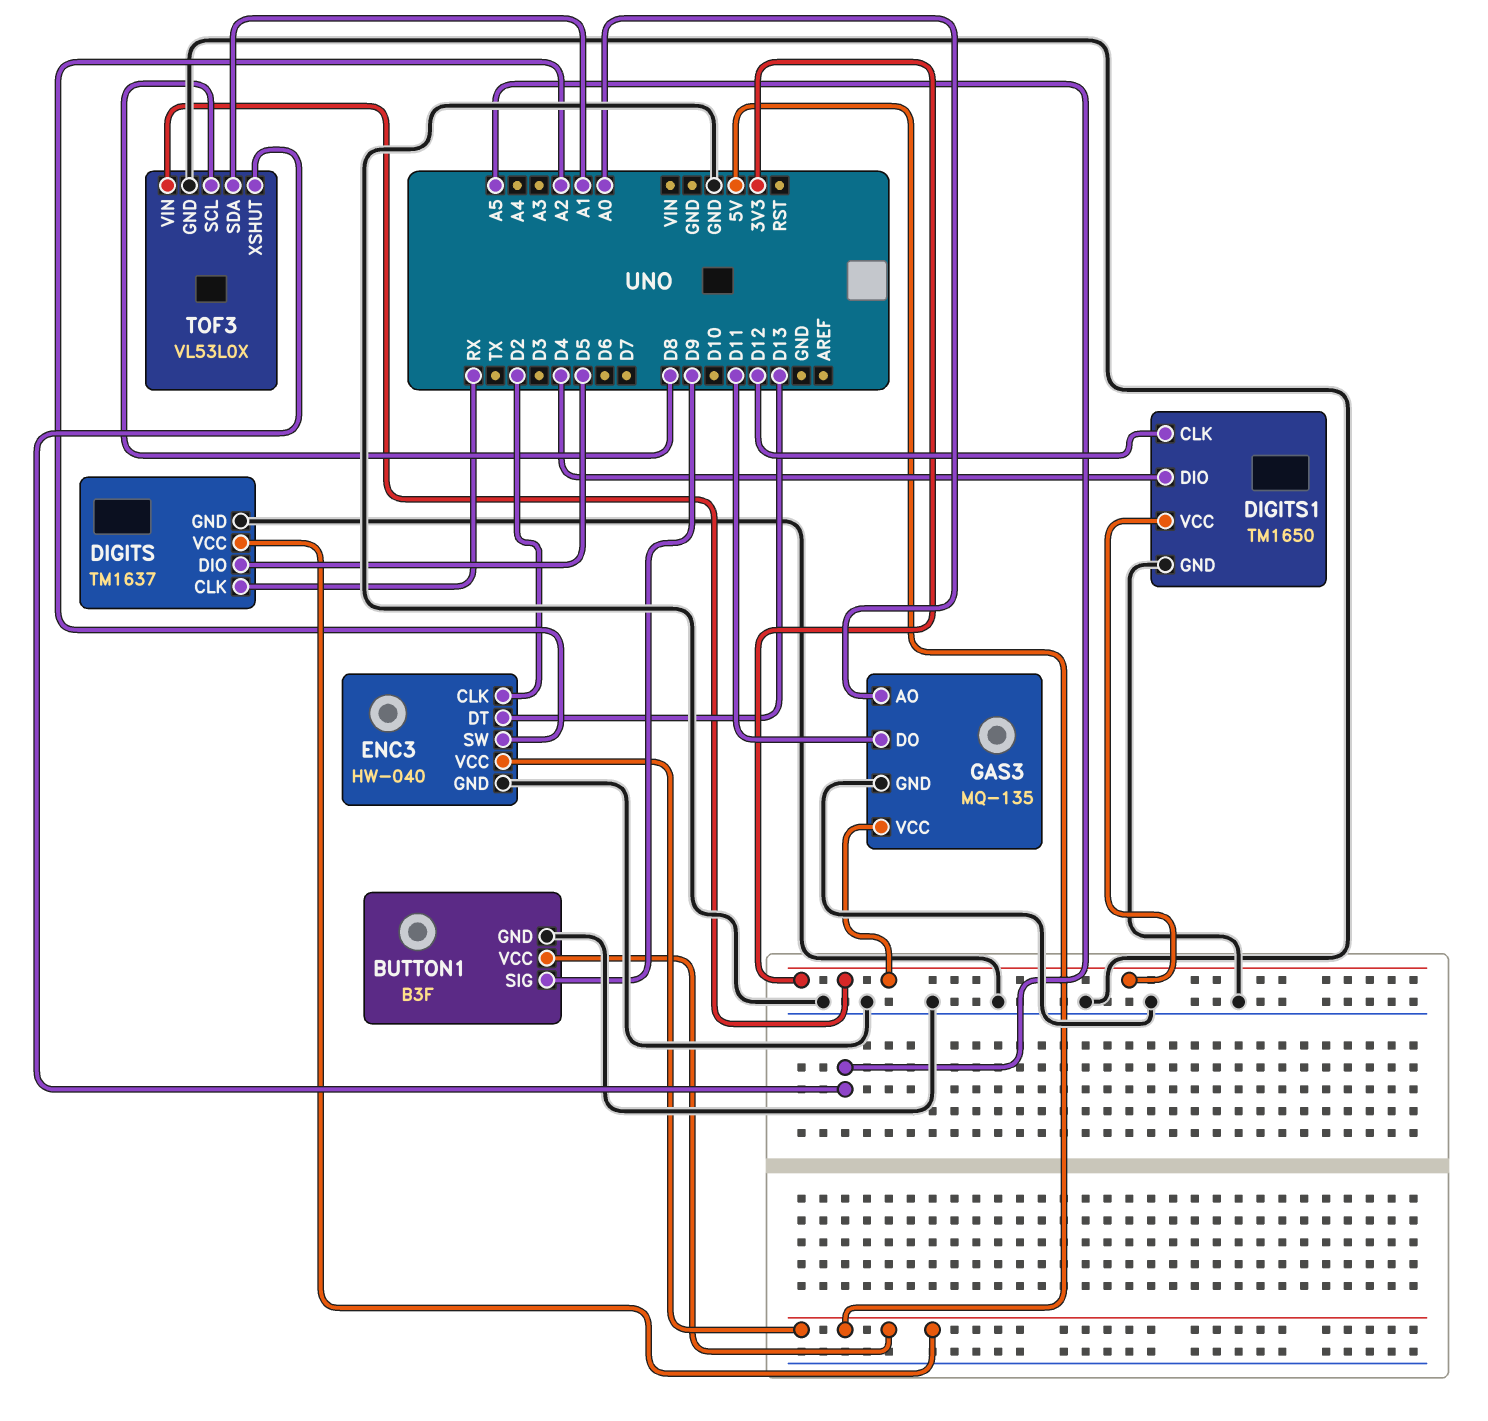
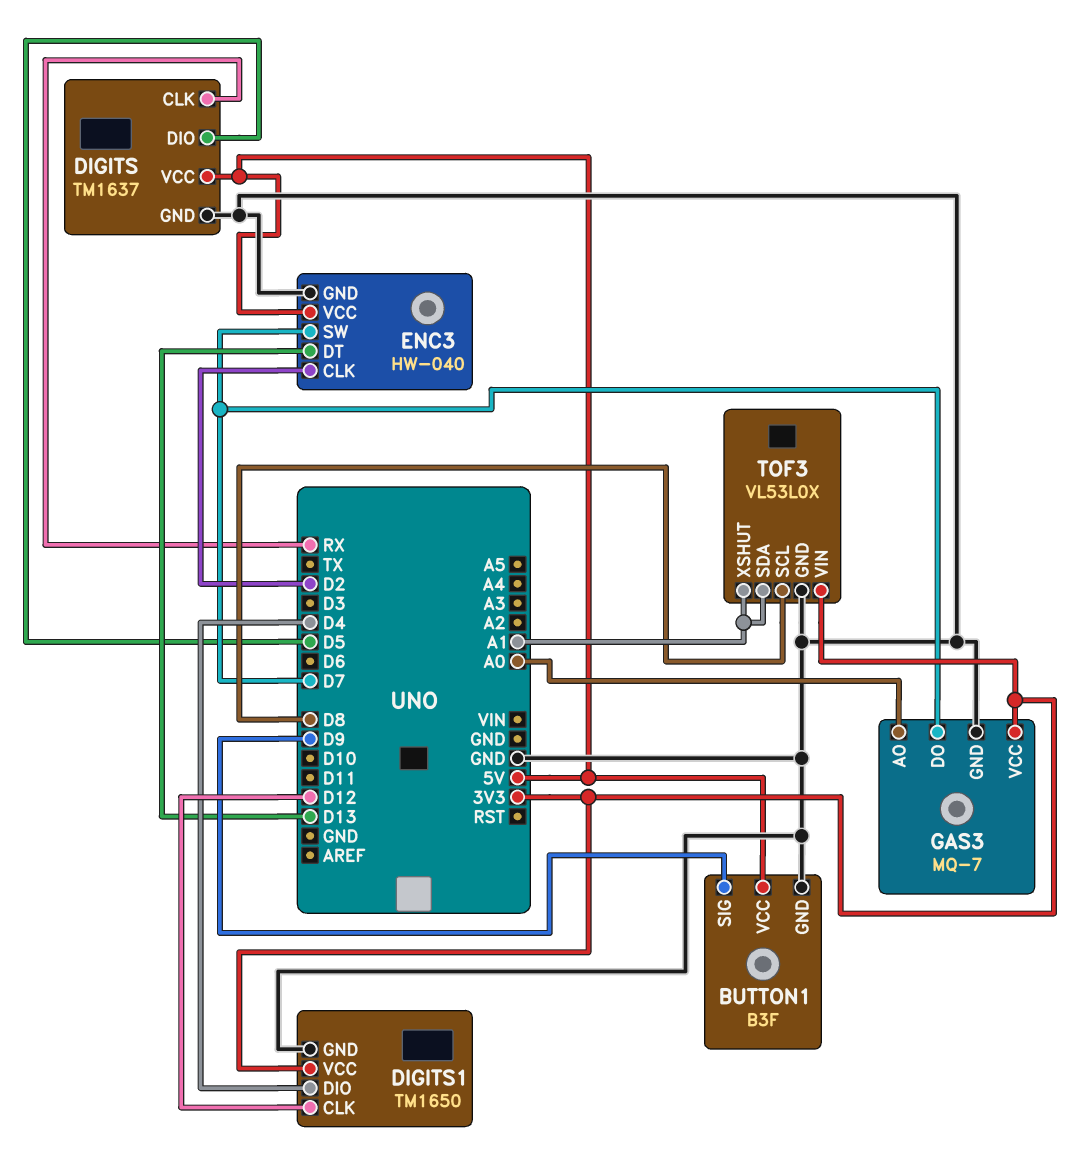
ENC3 pin SW: A2 -> D7
GAS3: MQ-135 -> MQ-7
GAS3 pin DO: D11 -> D7
TOF3 pin XSHUT: A5 -> A1

